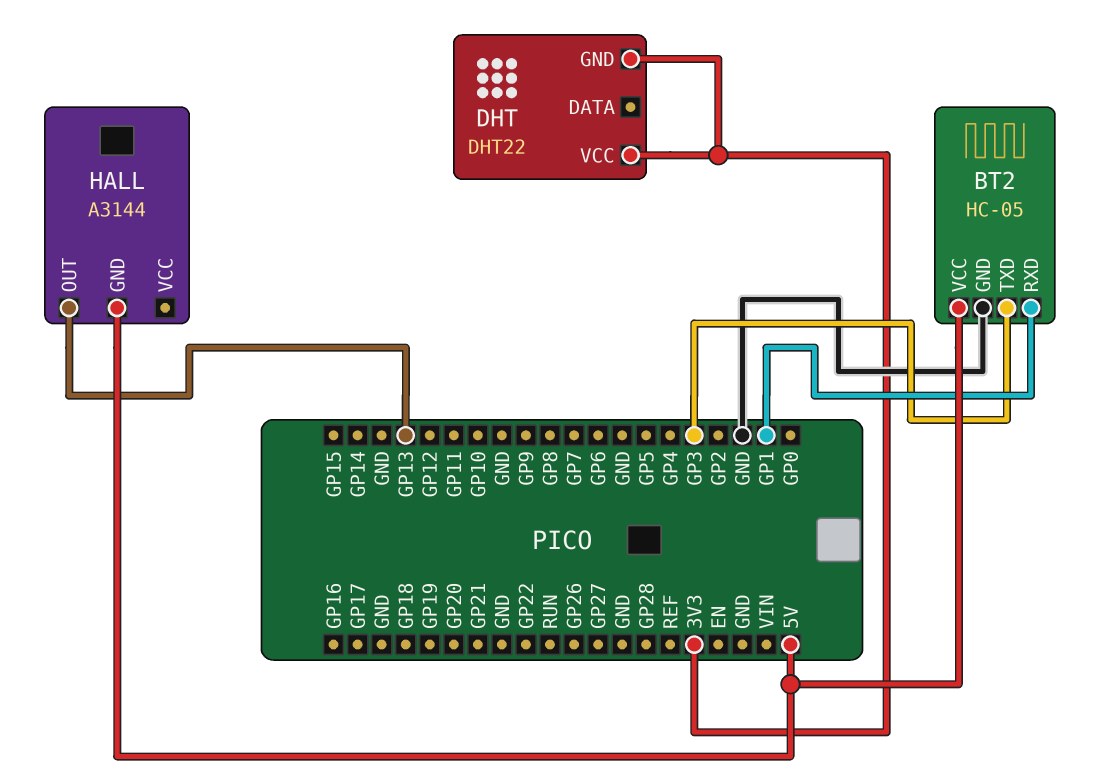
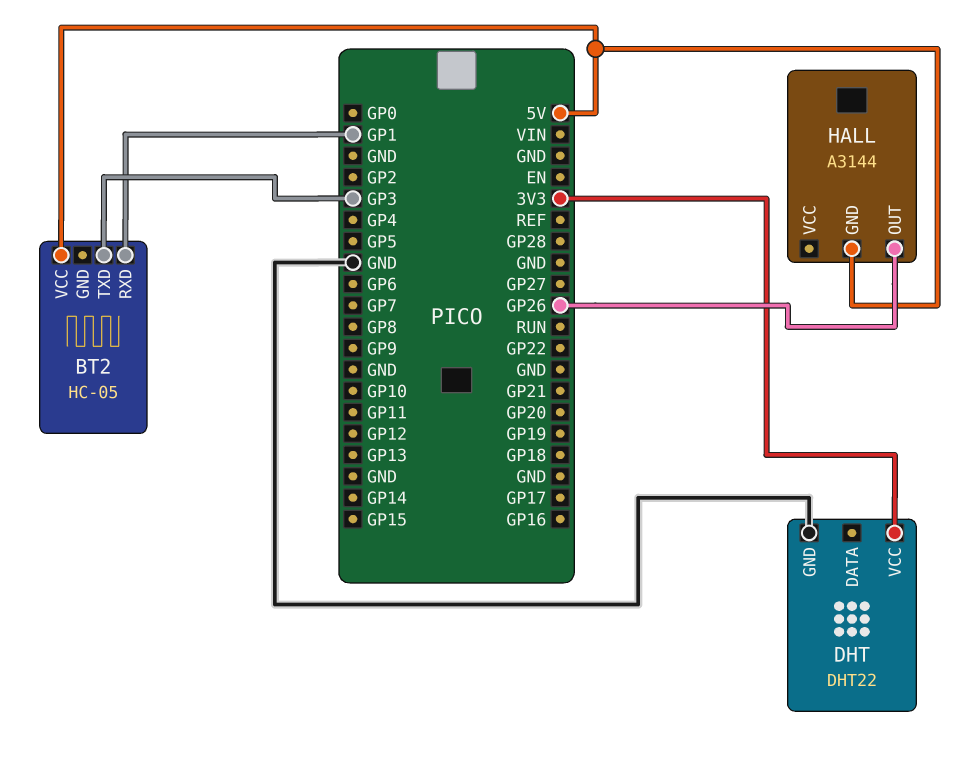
BT2 pin GND: GND -> none
DHT pin GND: 3V3 -> GND
HALL pin OUT: GP13 -> GP26

